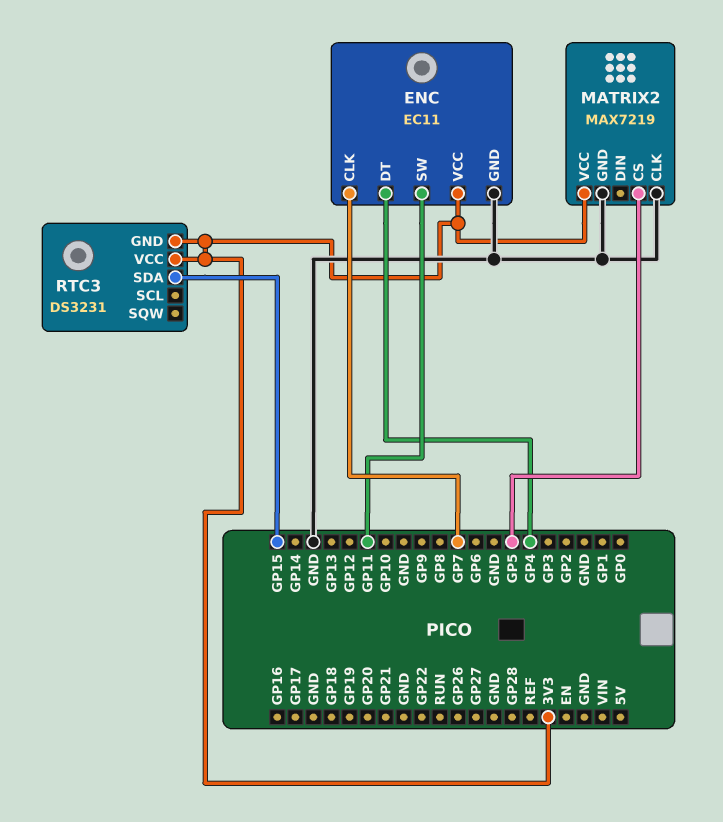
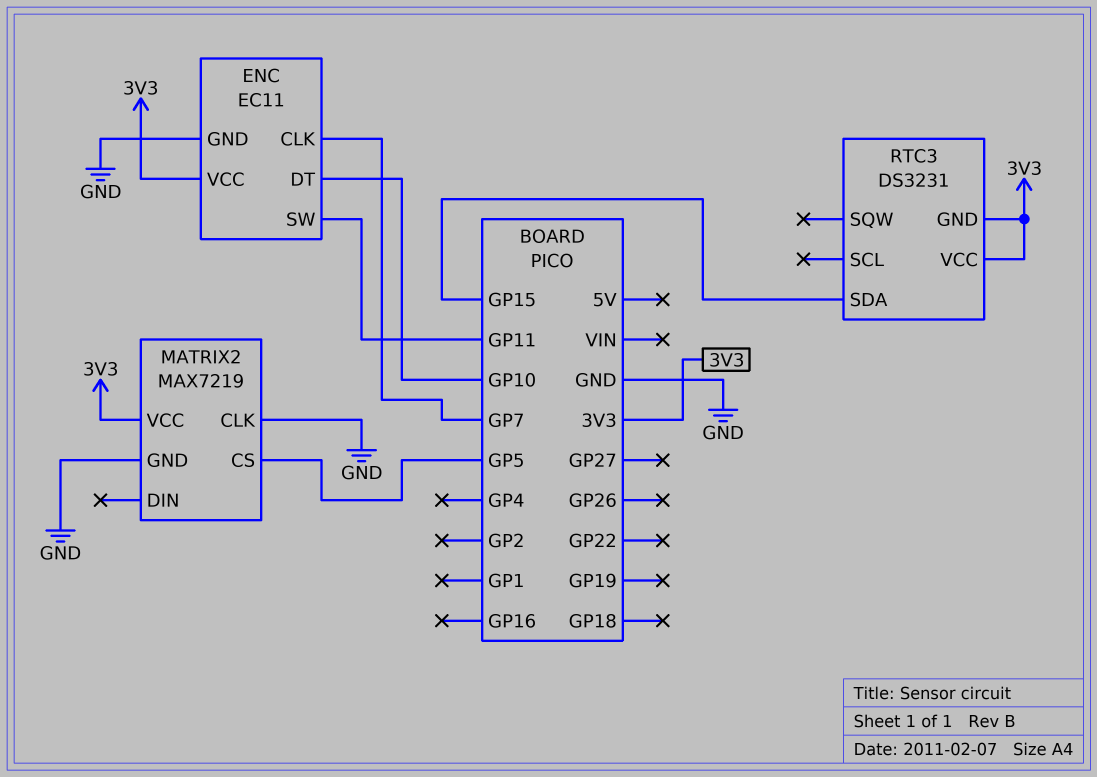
ENC pin DT: GP4 -> GP10

